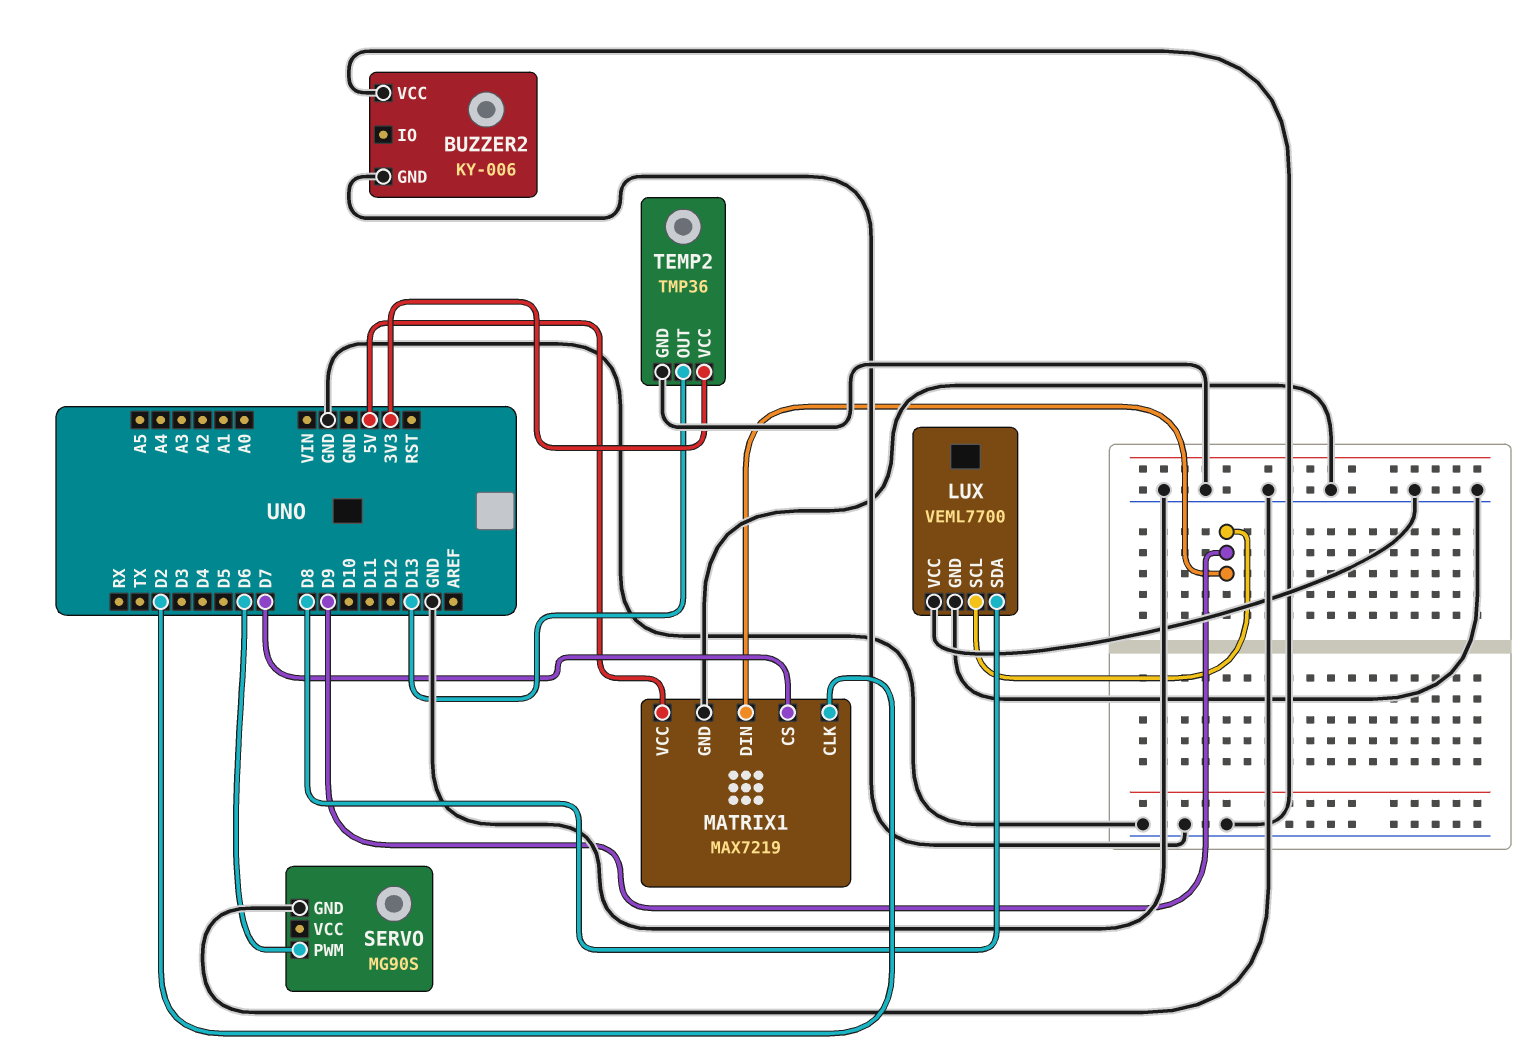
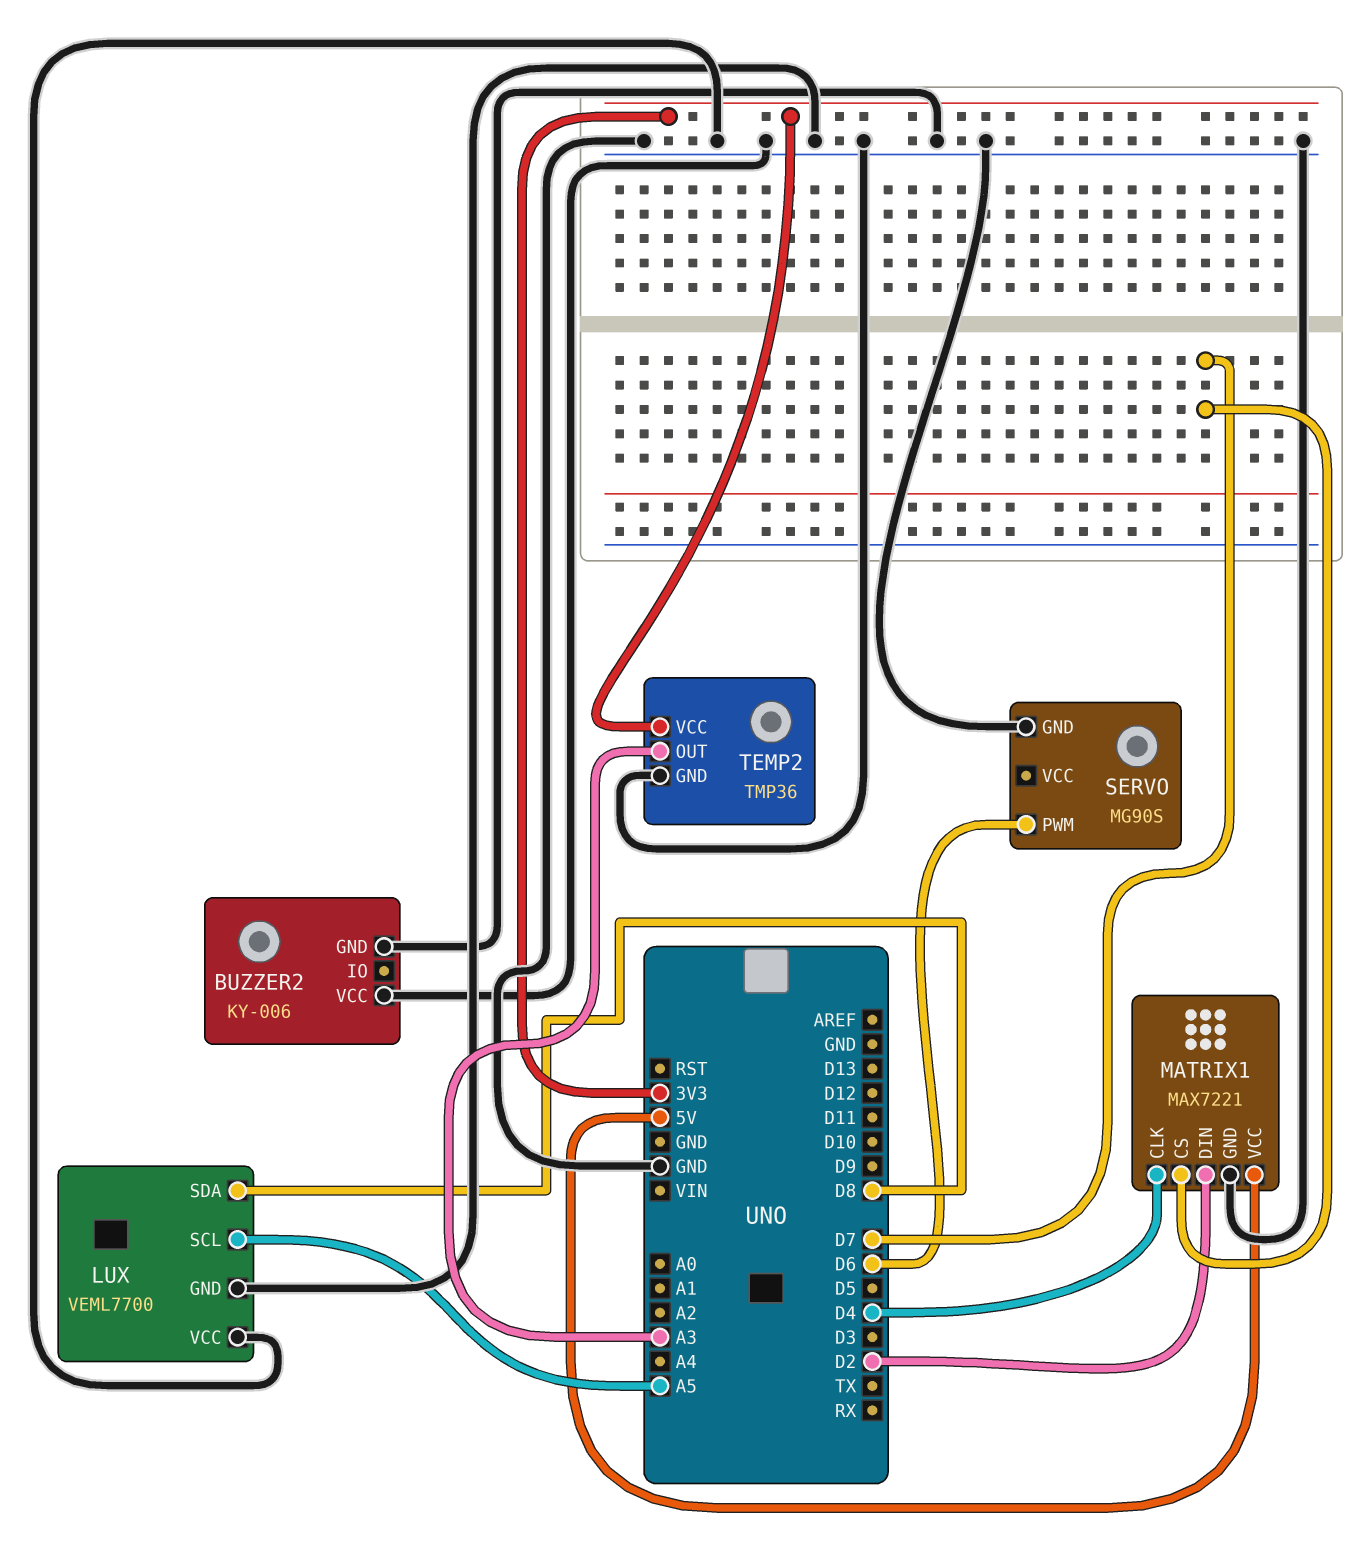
LUX pin SCL: D9 -> A5
MATRIX1: MAX7219 -> MAX7221
MATRIX1 pin CLK: D2 -> D4
MATRIX1 pin DIN: D9 -> D2
TEMP2 pin OUT: D13 -> A3

